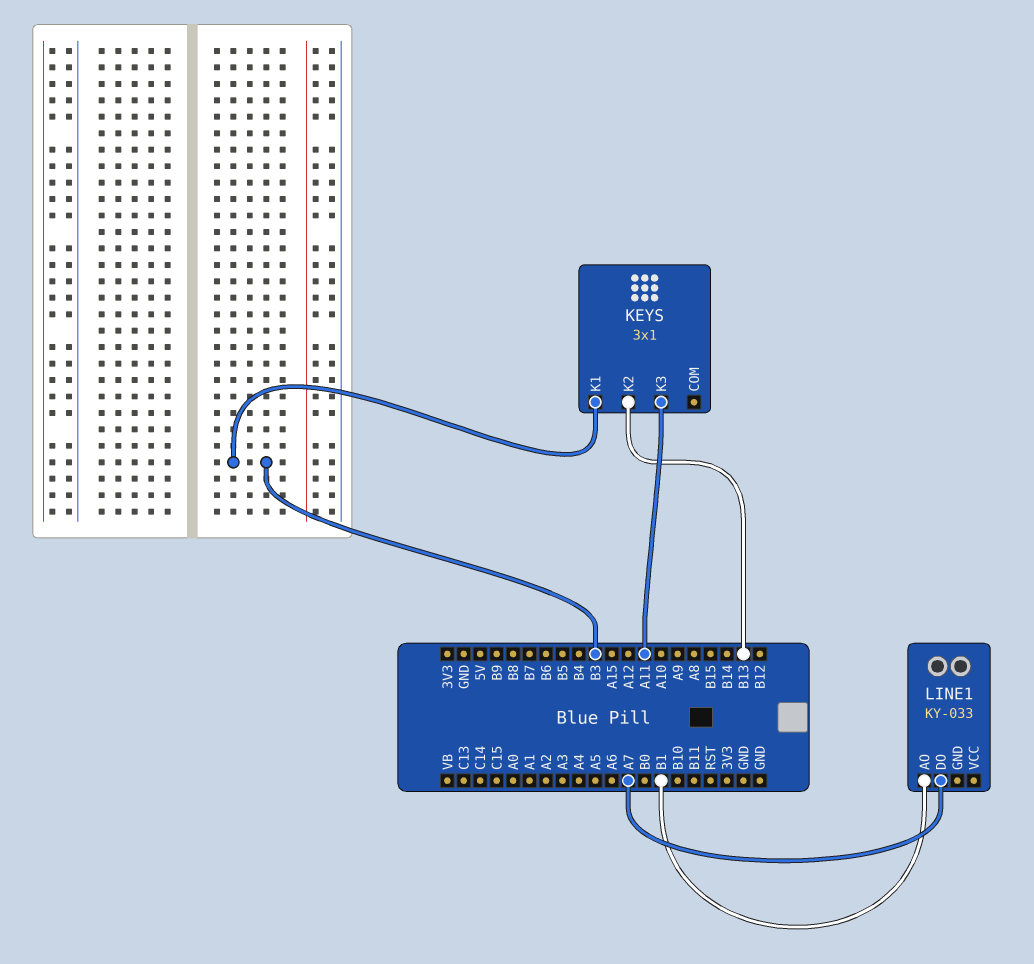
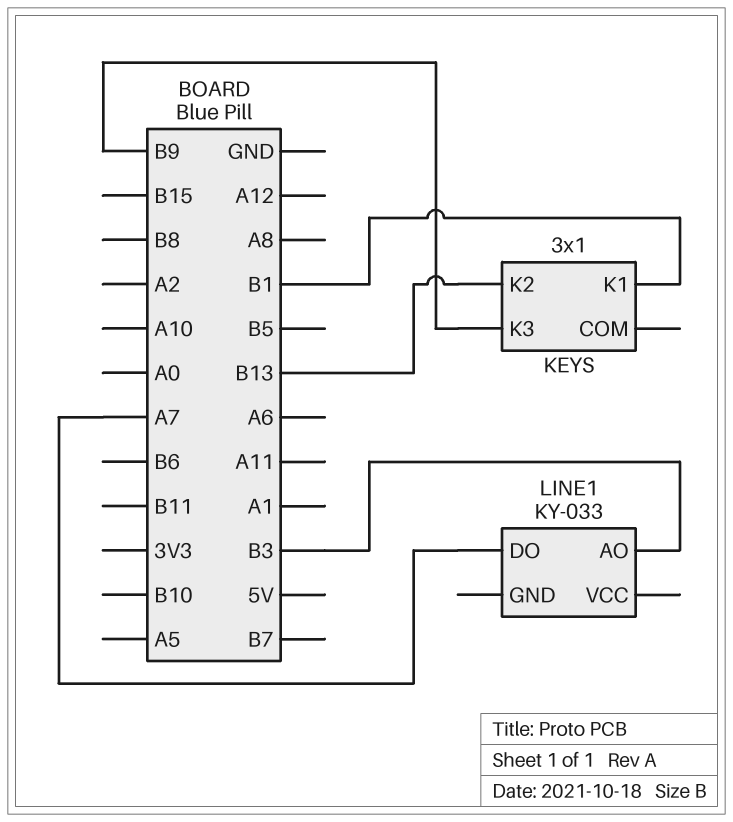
KEYS pin K1: B3 -> B1
KEYS pin K3: A11 -> B9
LINE1 pin AO: B1 -> B3

